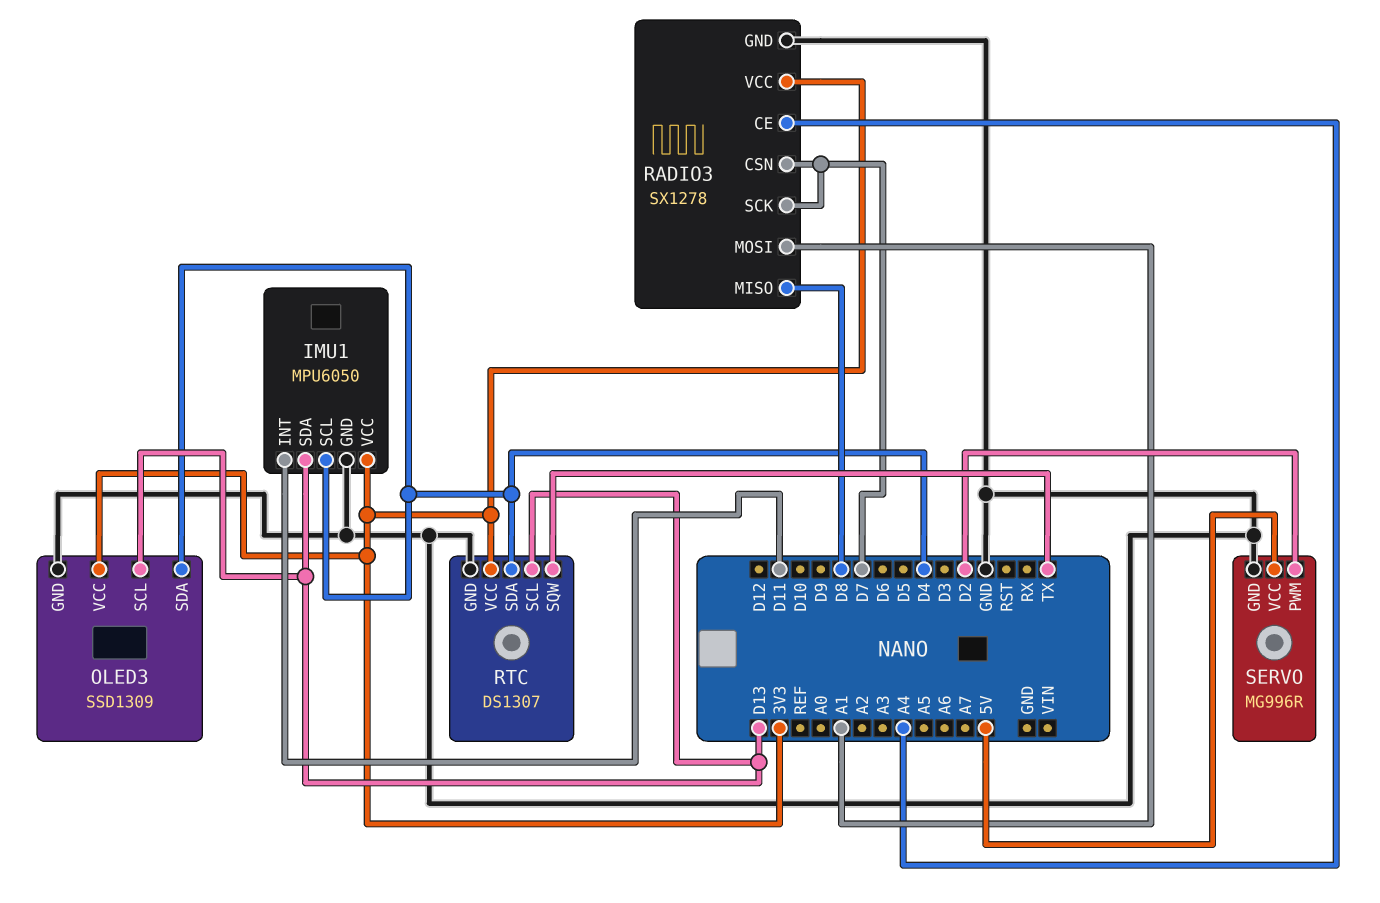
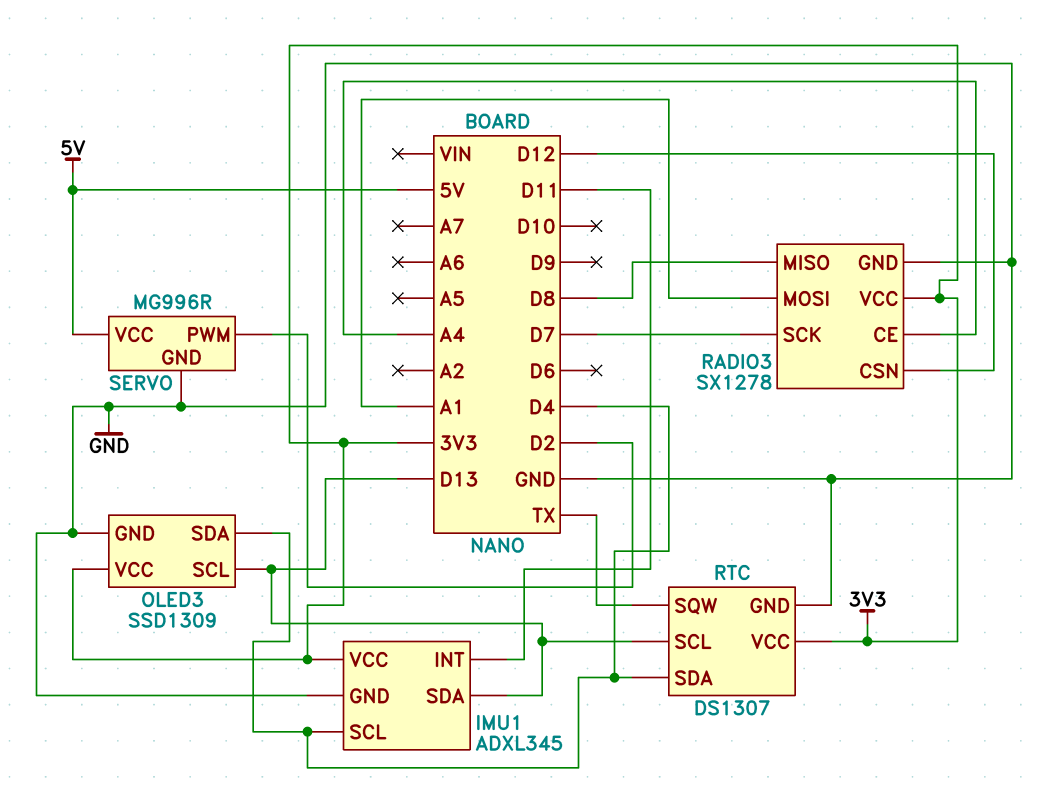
IMU1: MPU6050 -> ADXL345
RADIO3 pin CSN: D7 -> D12

